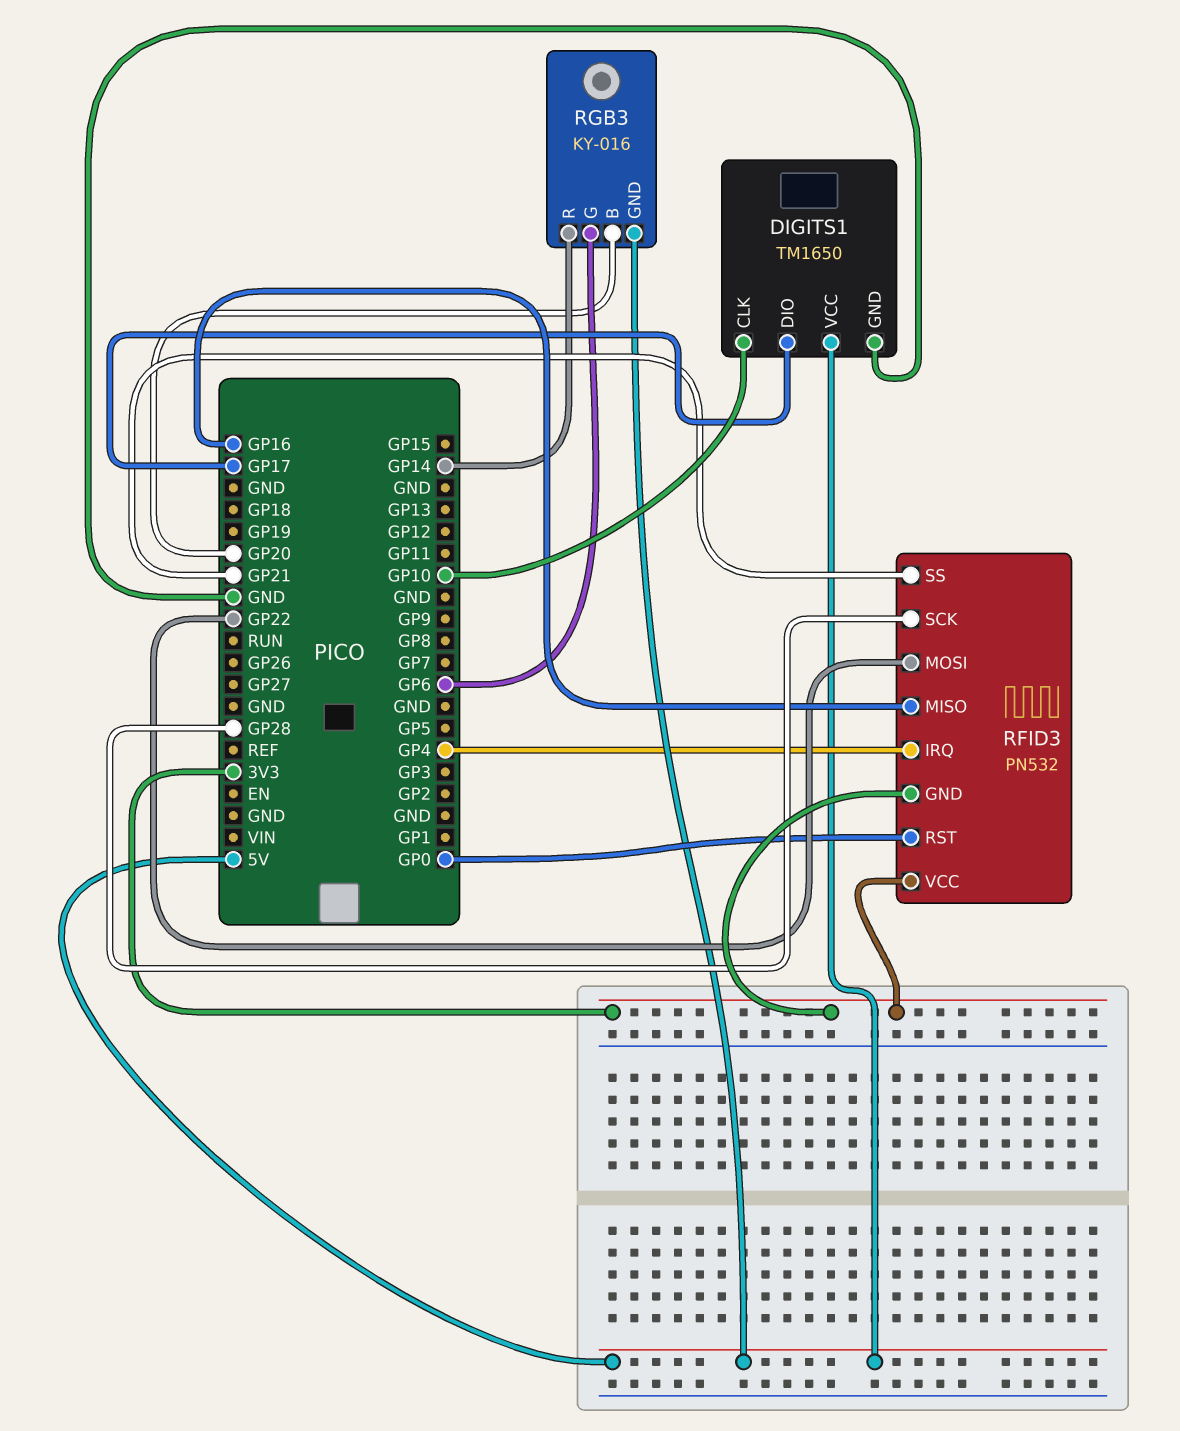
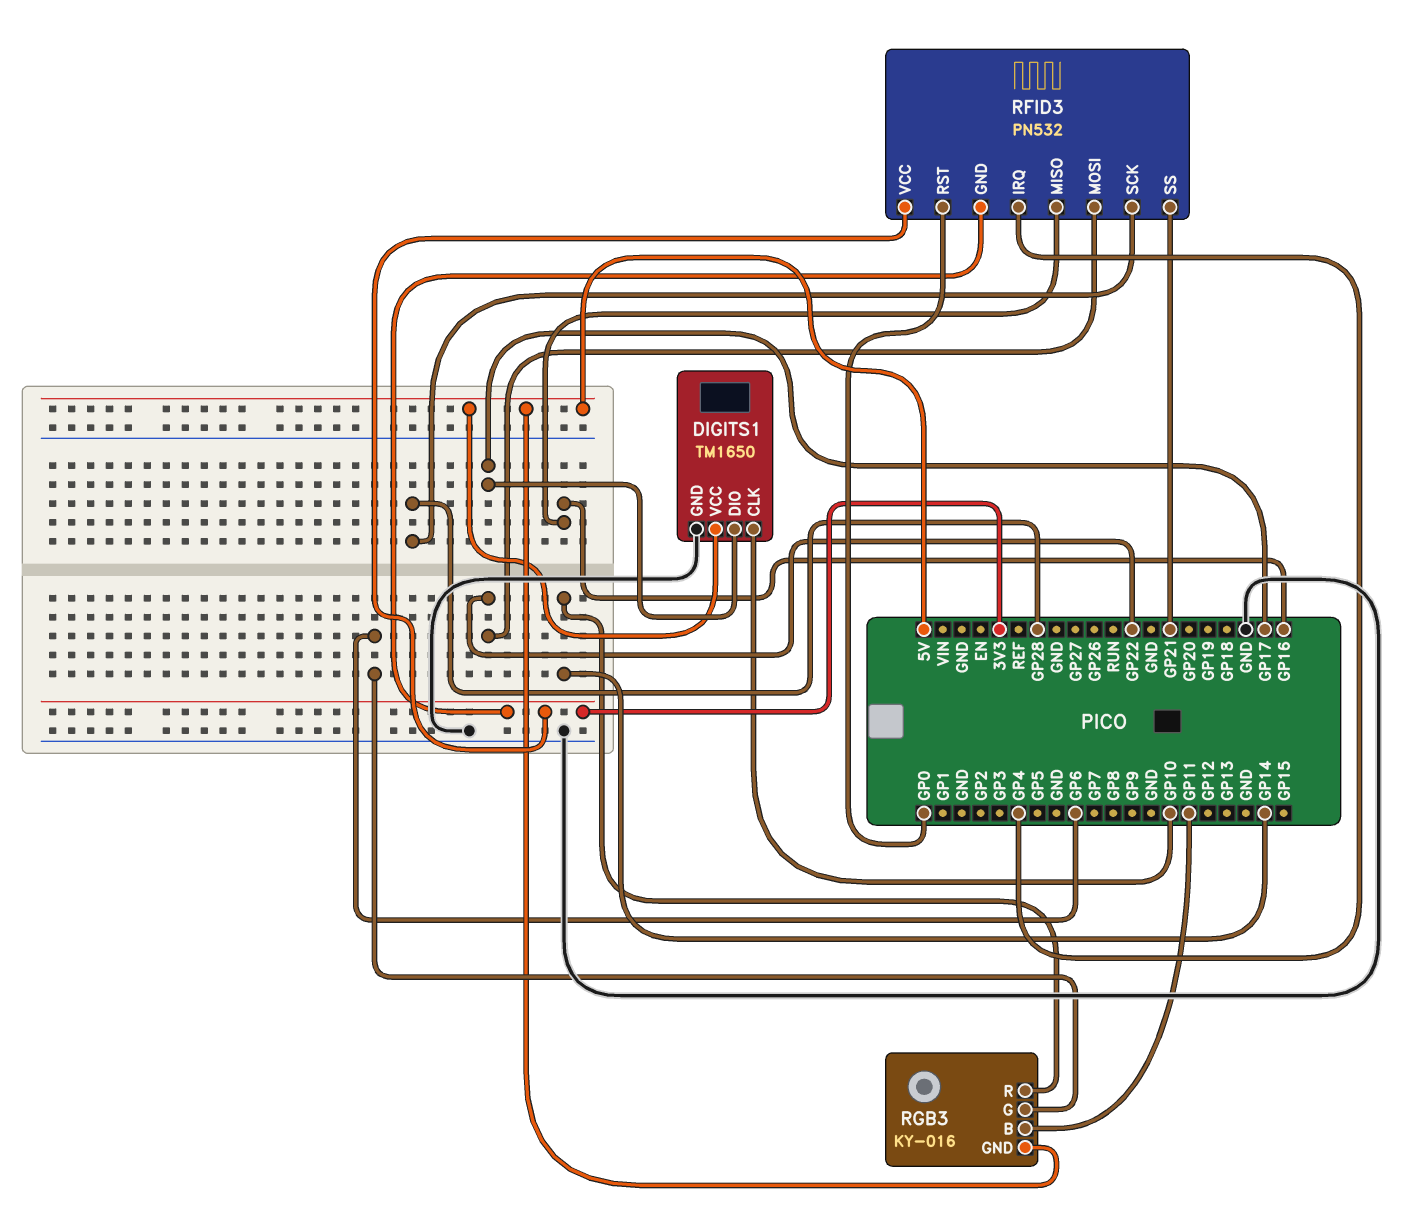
RGB3 pin B: GP20 -> GP11

